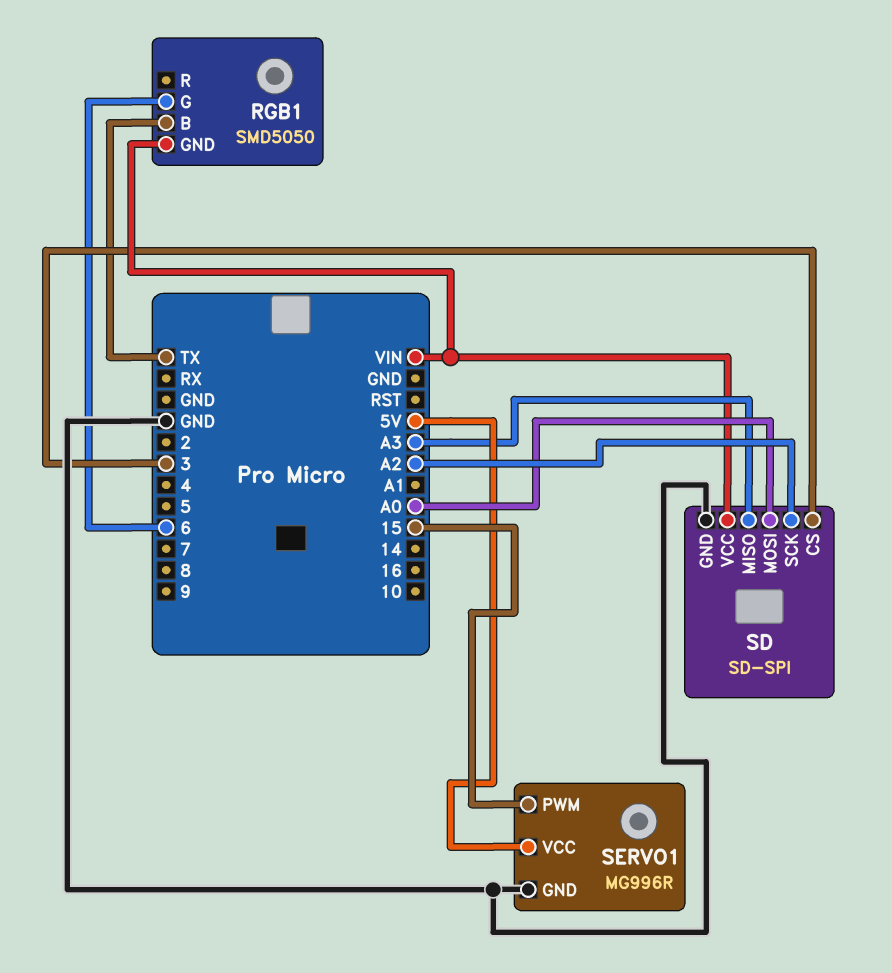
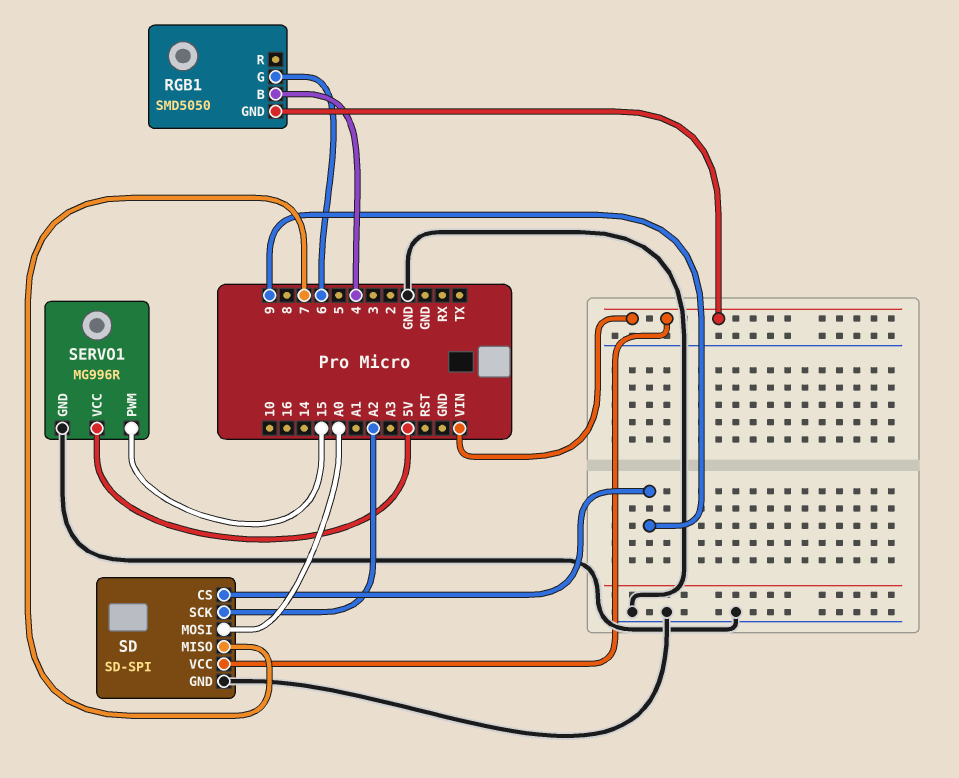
RGB1 pin B: TX -> 4
SD pin CS: 3 -> 9
SD pin MISO: A3 -> 7

